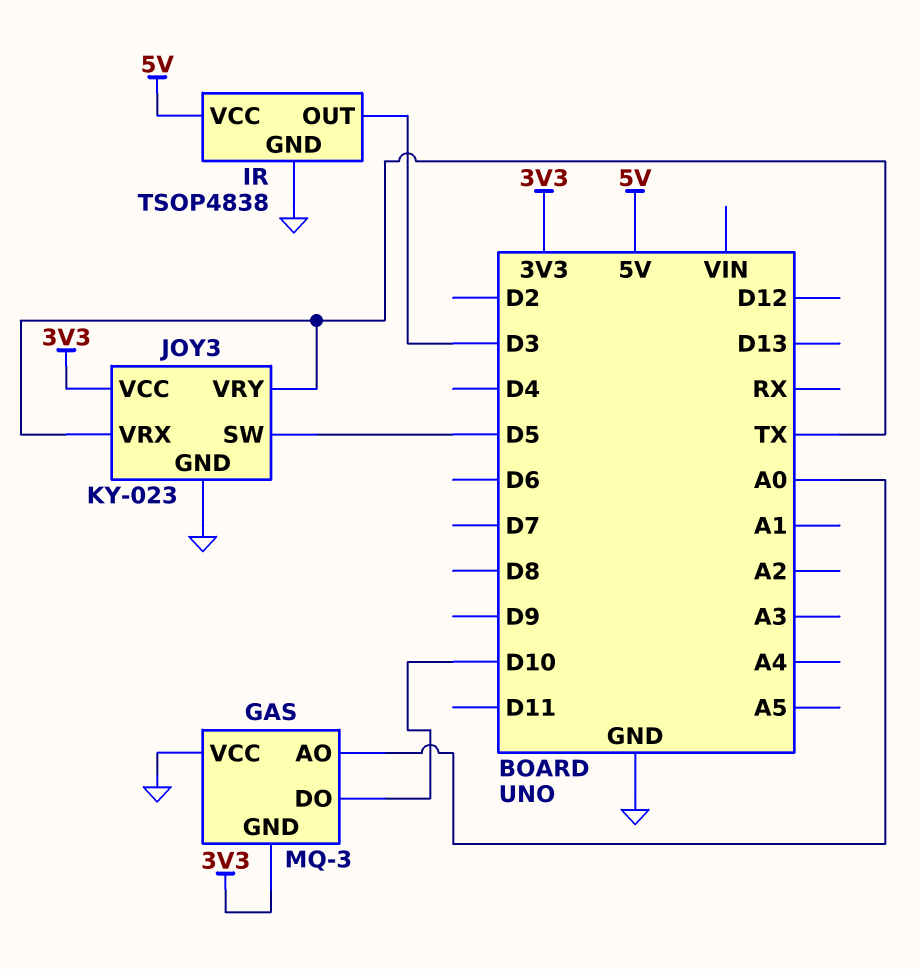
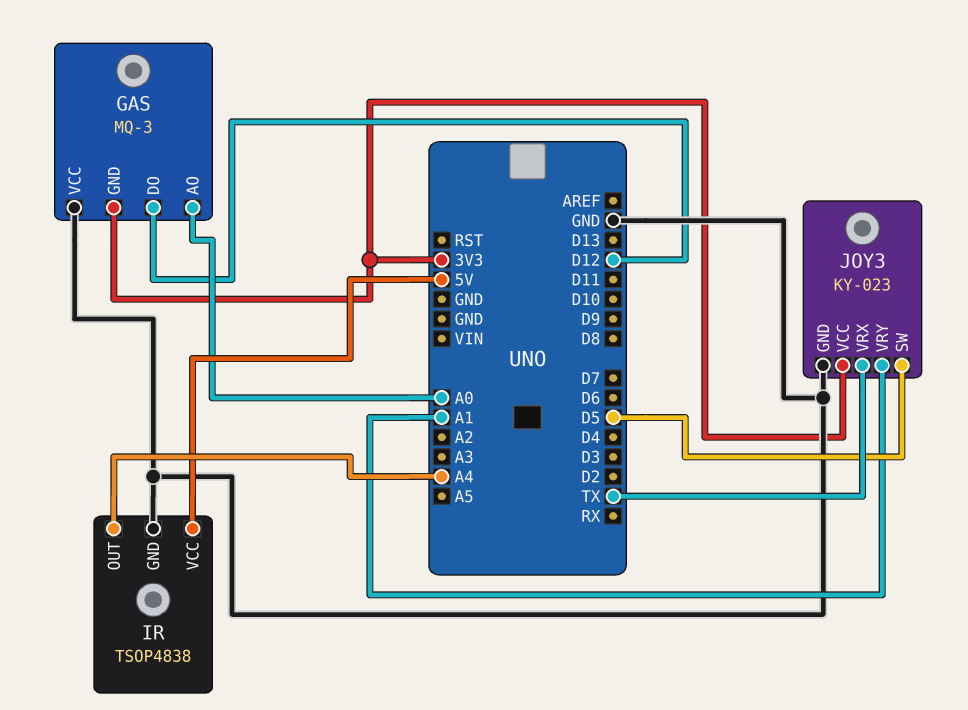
GAS pin DO: D10 -> D12
IR pin OUT: D3 -> A4
JOY3 pin VRY: TX -> A1

